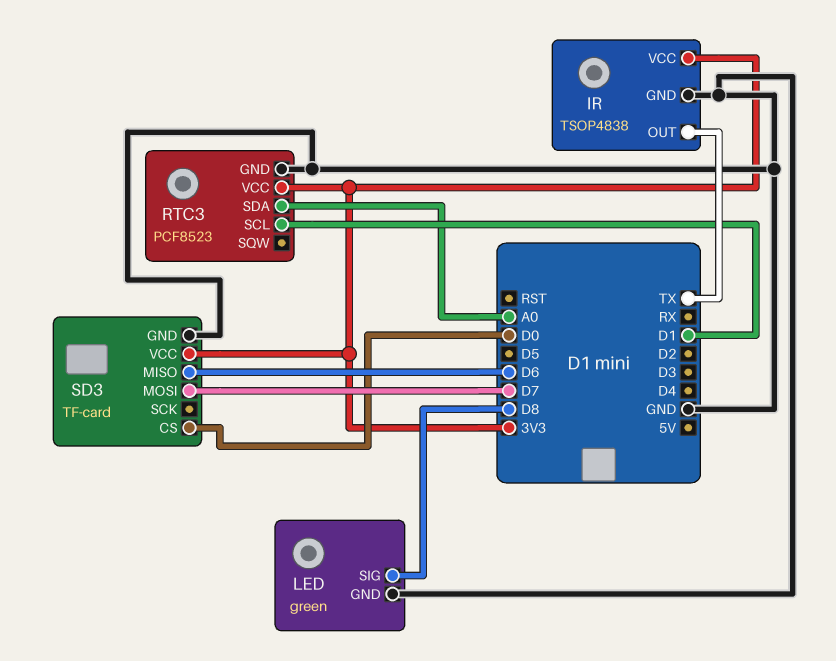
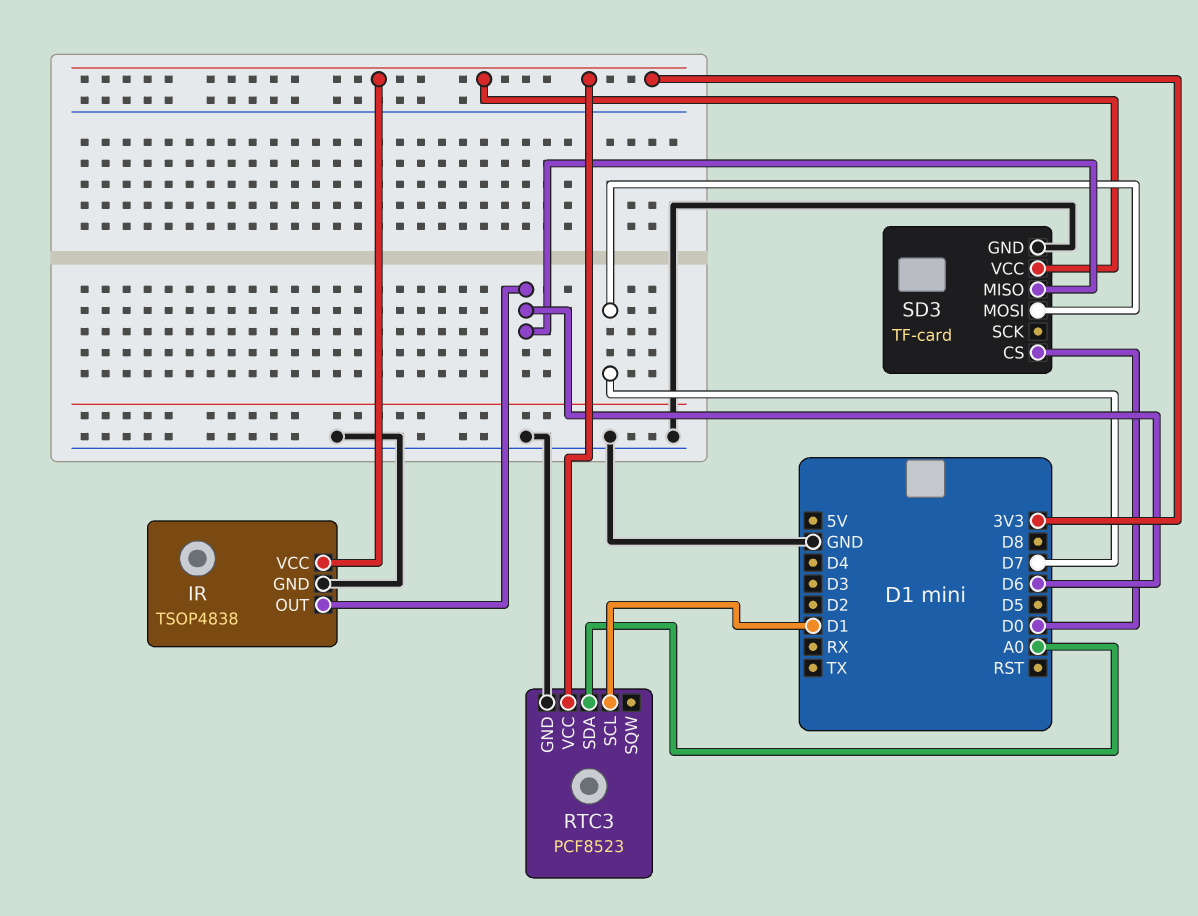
IR pin OUT: TX -> D6
LED: green -> none
LED pin GND: GND -> none
LED pin SIG: D8 -> none

